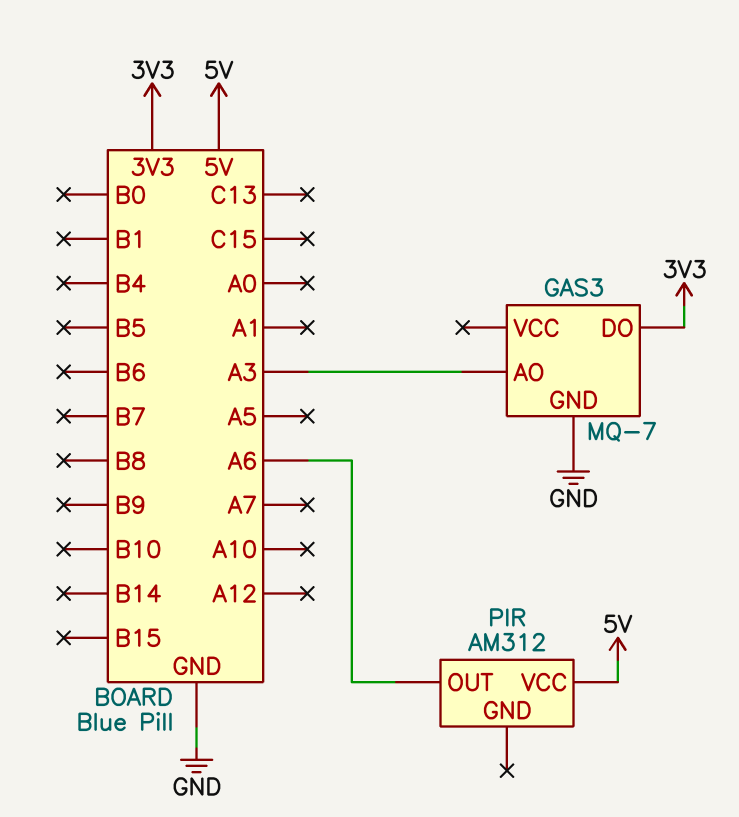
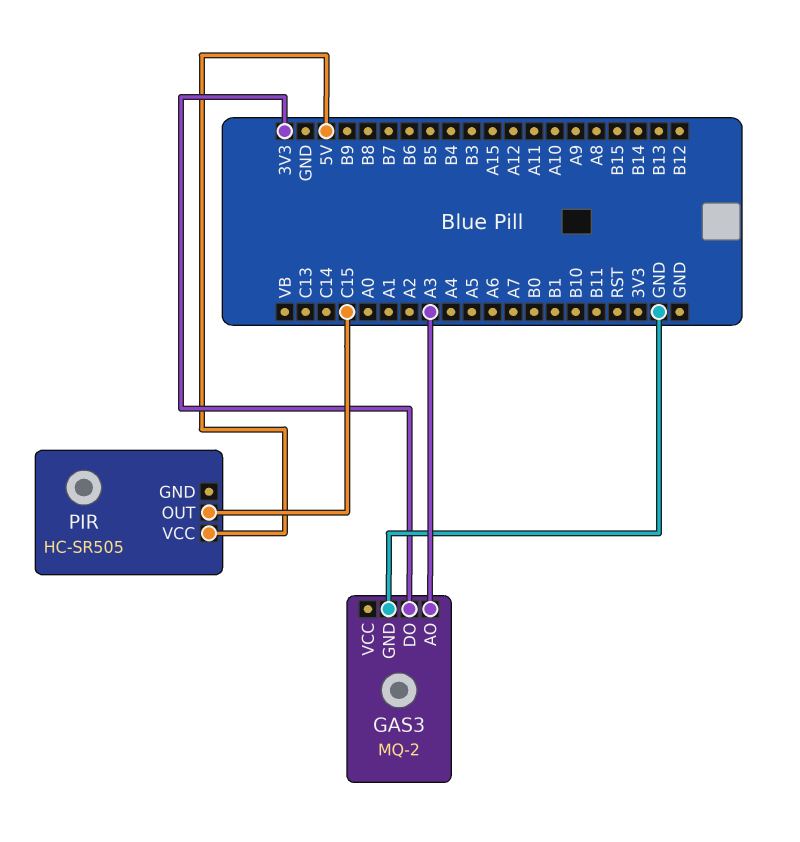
GAS3: MQ-7 -> MQ-2
PIR: AM312 -> HC-SR505
PIR pin OUT: A6 -> C15

